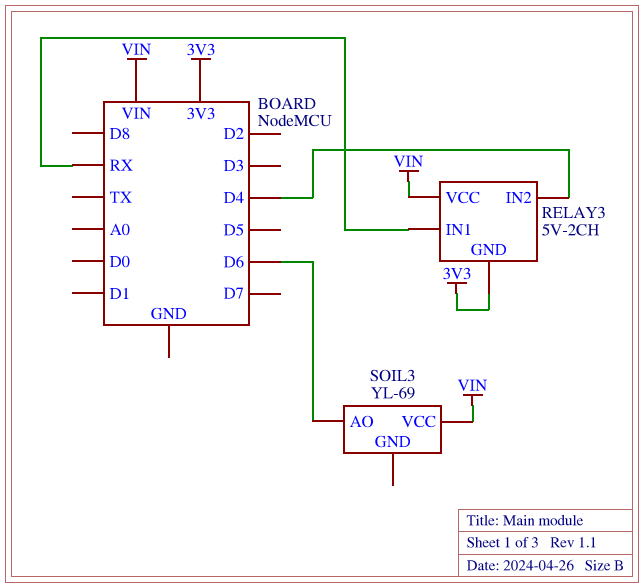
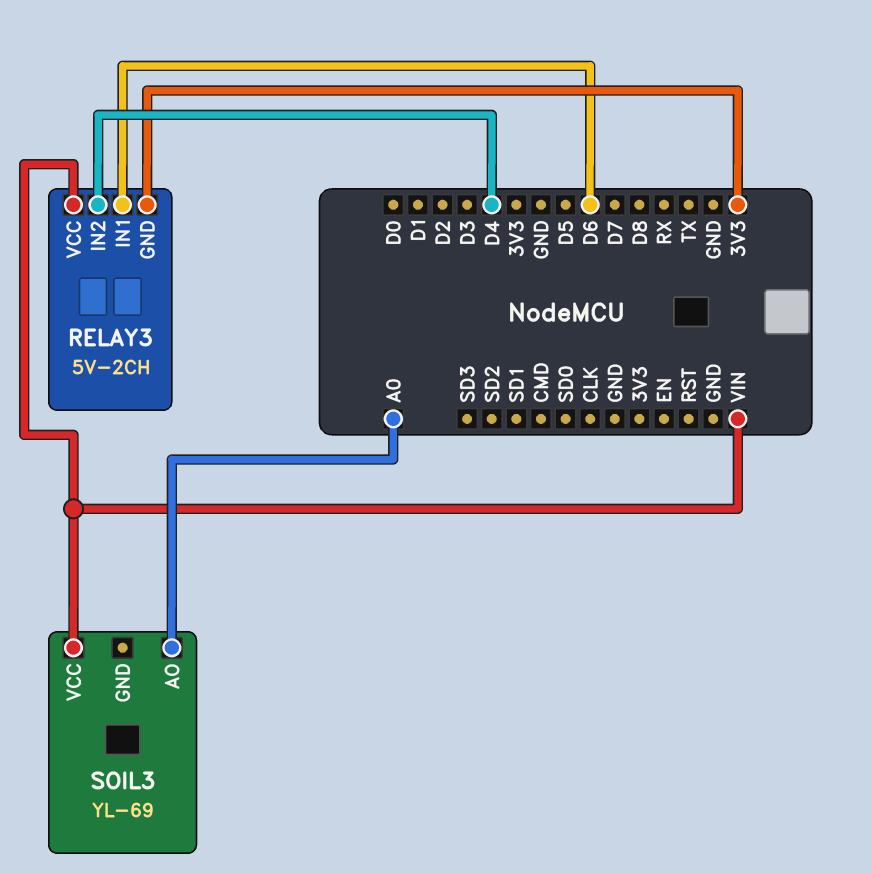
RELAY3 pin IN1: RX -> D6
SOIL3 pin AO: D6 -> A0

